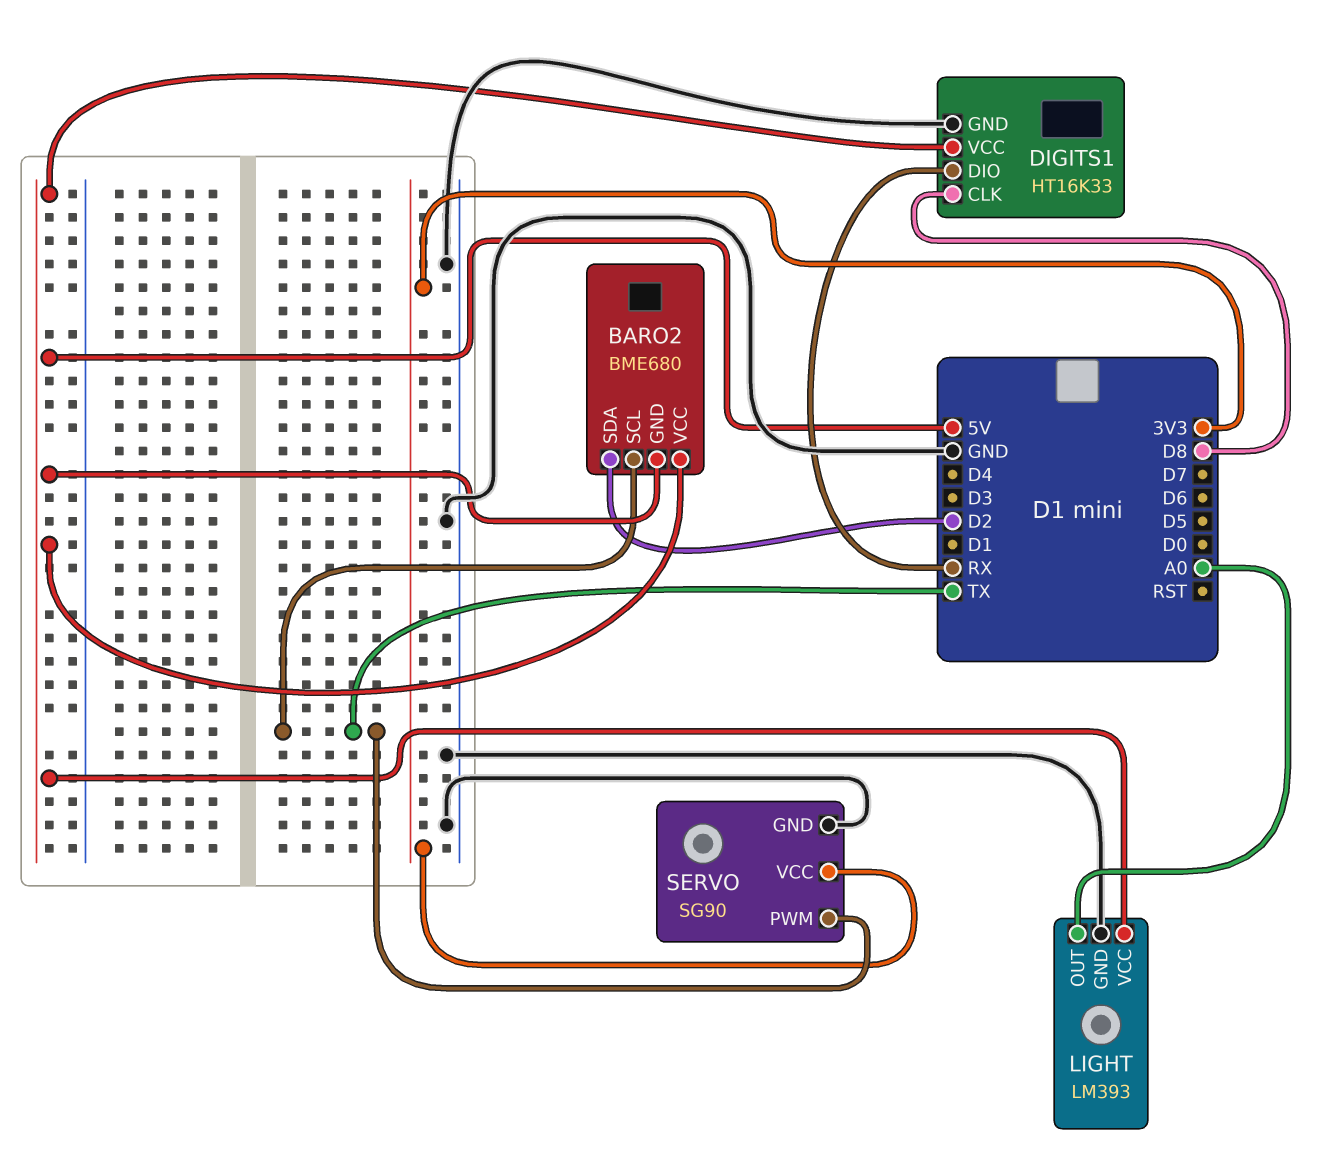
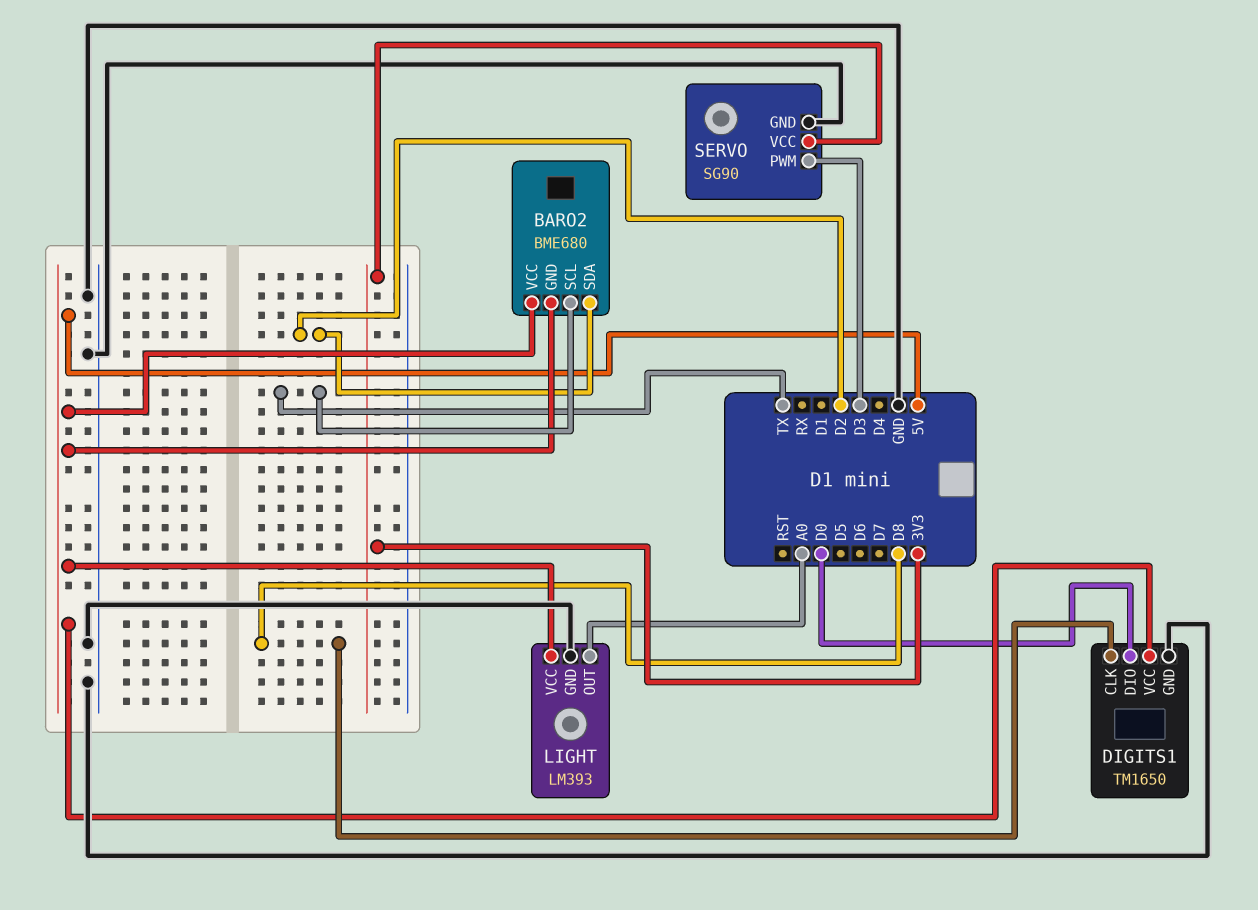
DIGITS1: HT16K33 -> TM1650
DIGITS1 pin DIO: RX -> D0
SERVO pin PWM: TX -> D3

